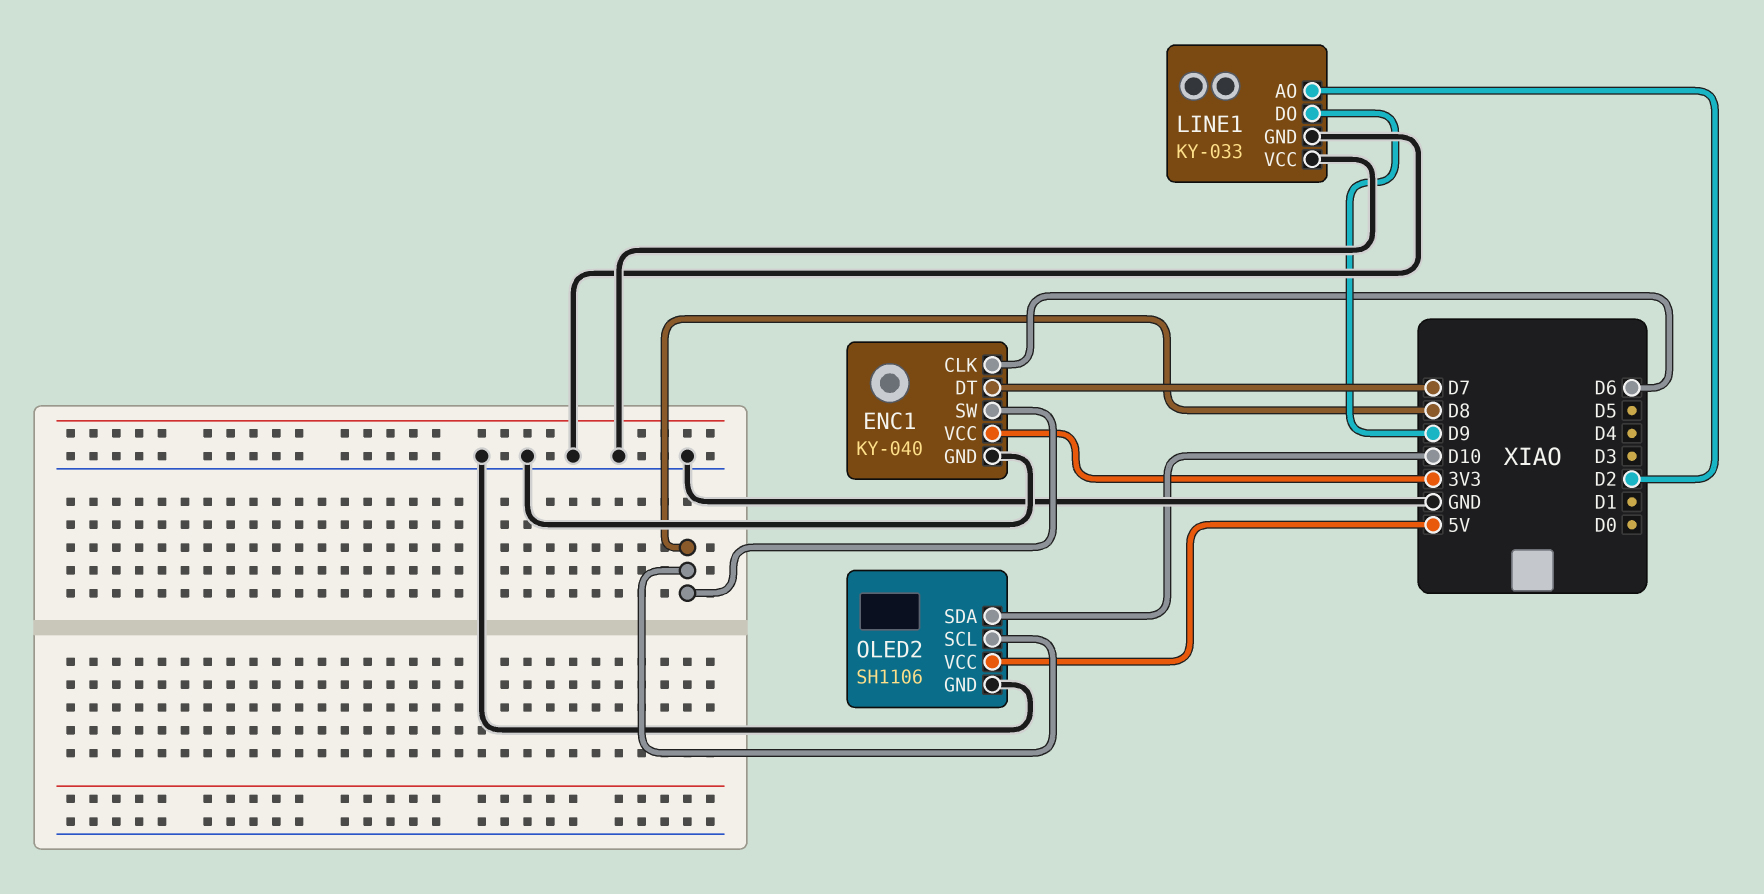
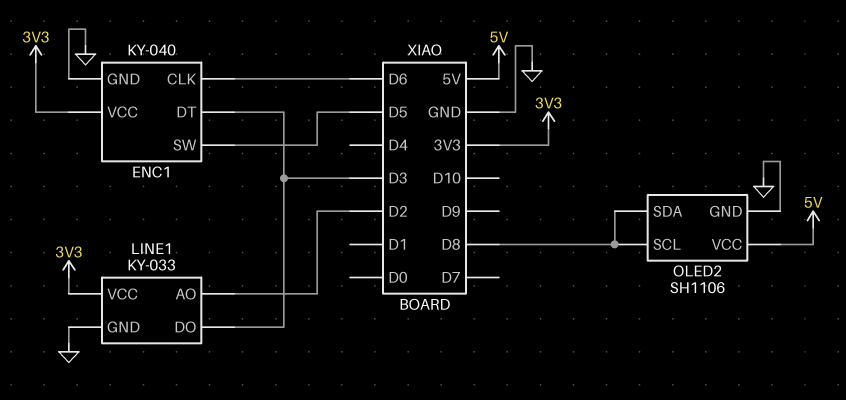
ENC1 pin DT: D7 -> D3
ENC1 pin SW: D8 -> D5
LINE1 pin DO: D9 -> D3
LINE1 pin VCC: GND -> 3V3
OLED2 pin SDA: D10 -> D8

